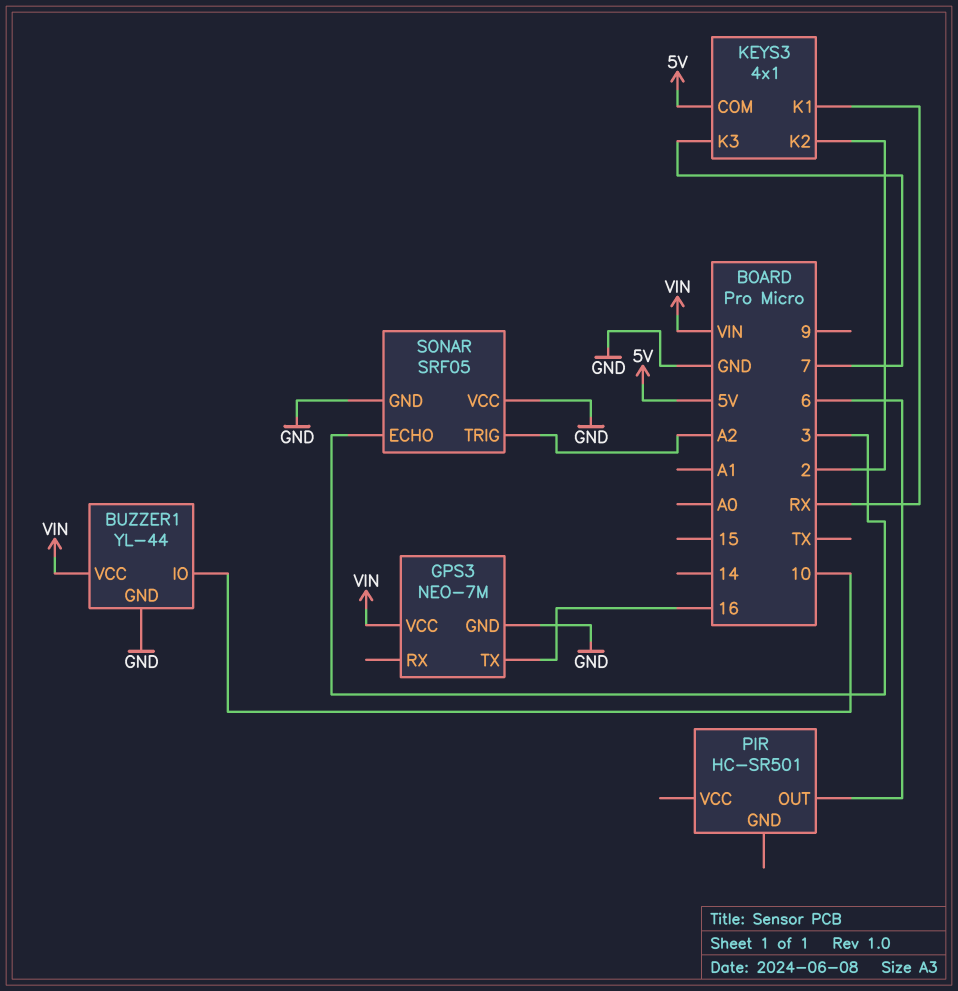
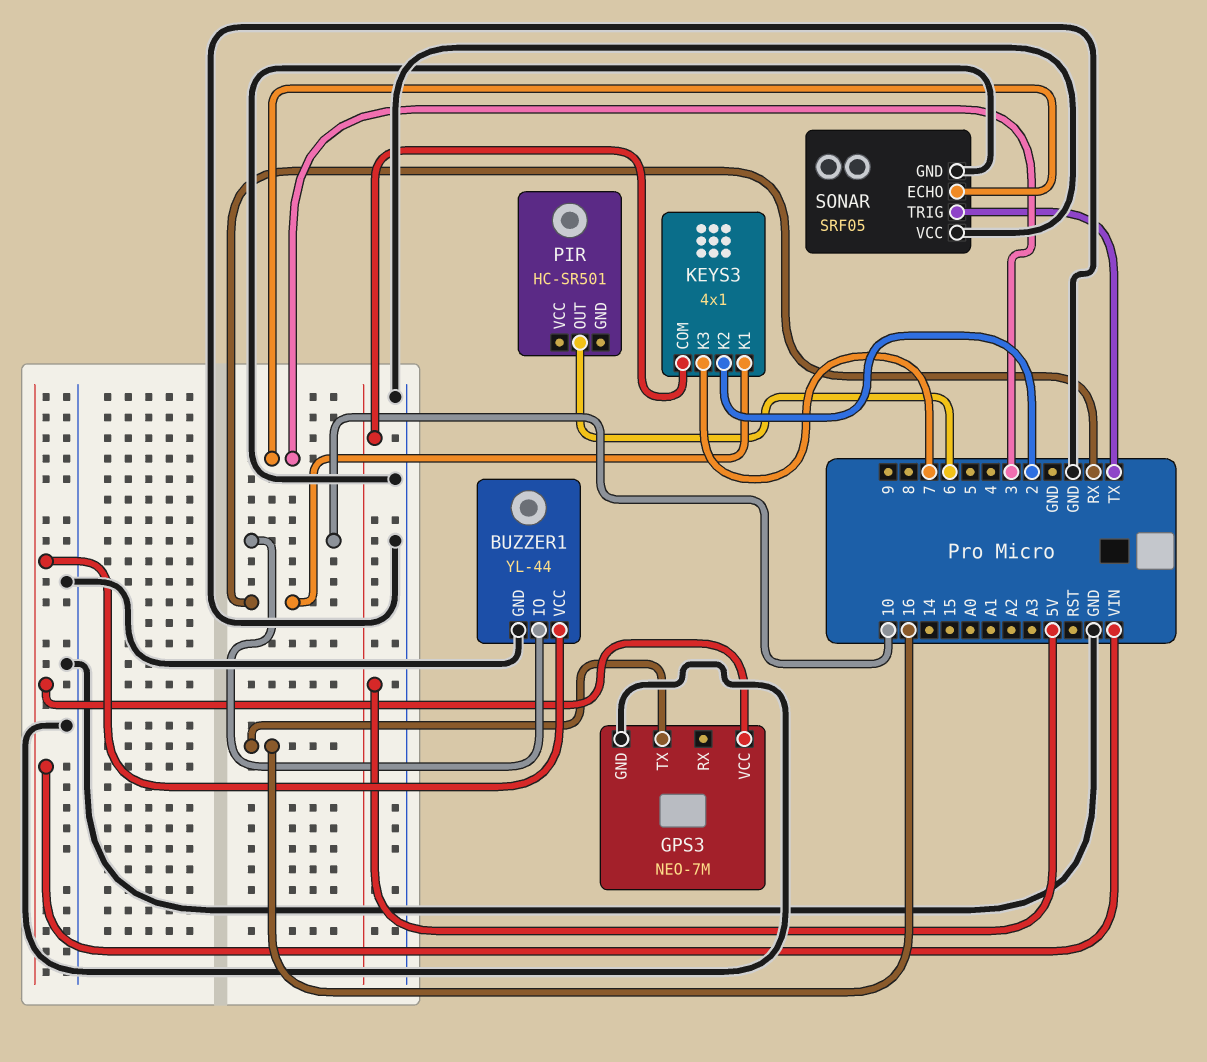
SONAR pin TRIG: A2 -> TX

